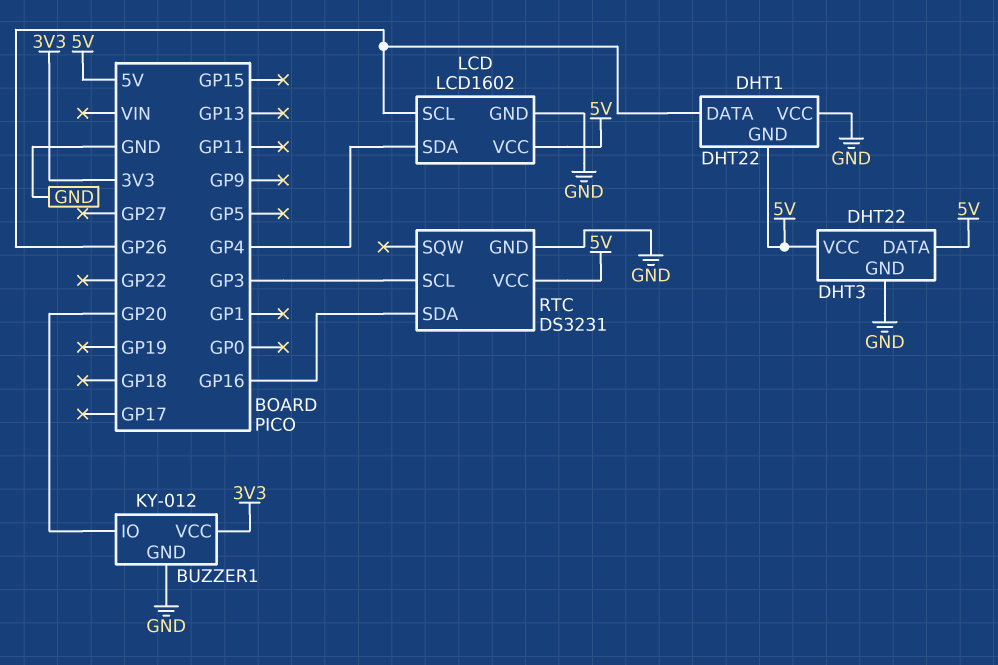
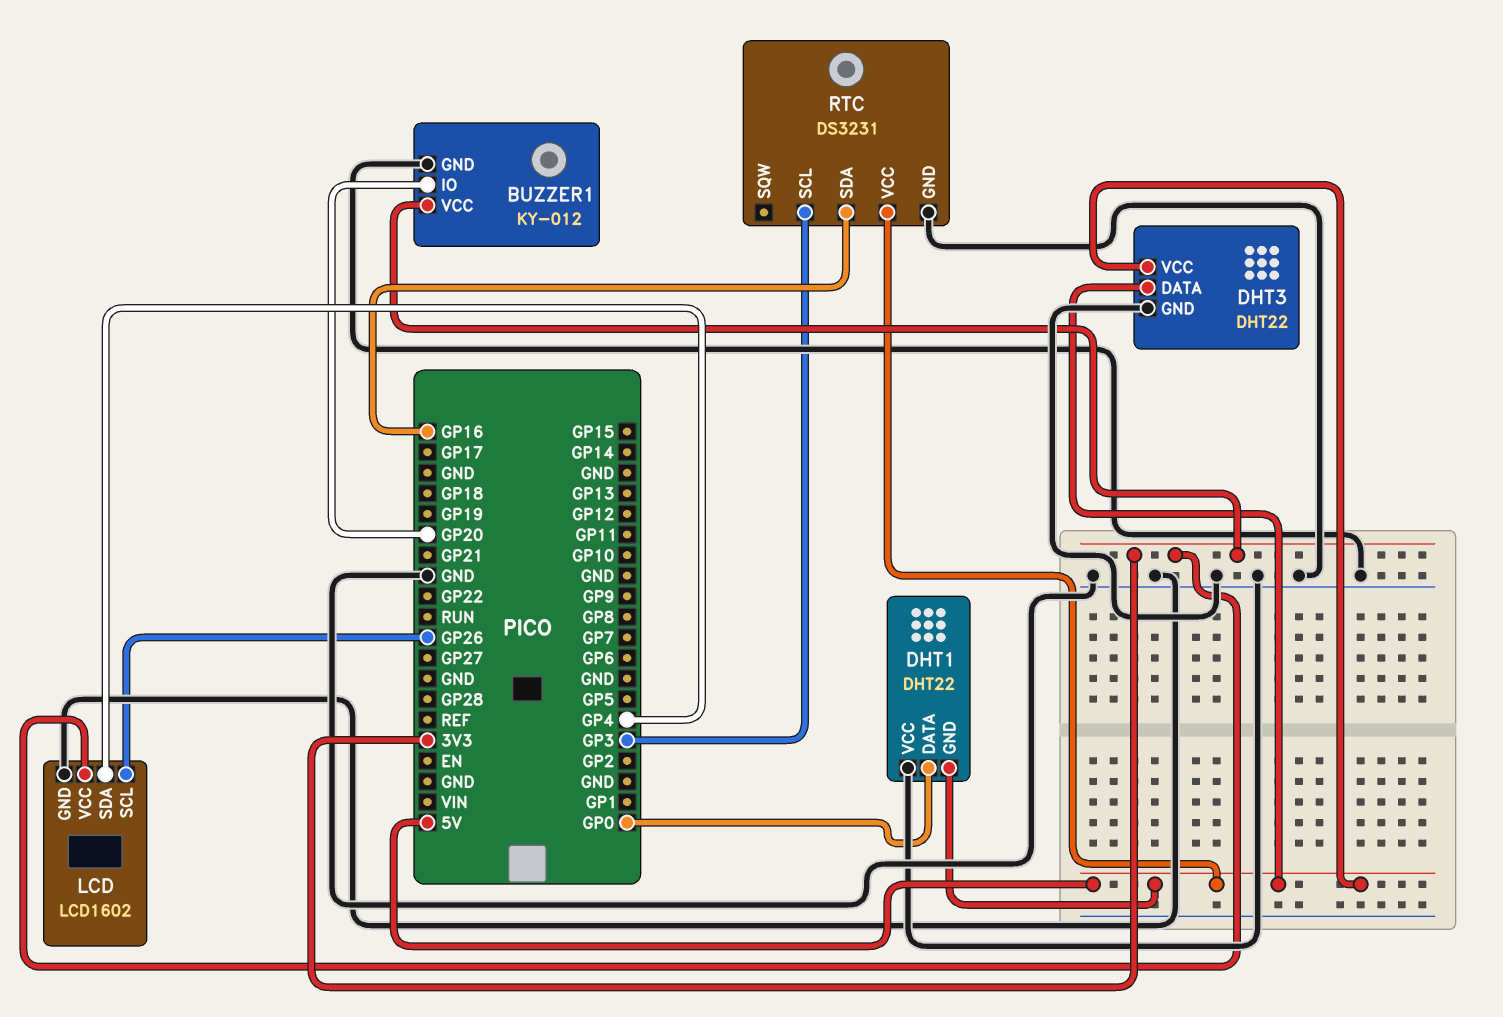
DHT1 pin DATA: GP26 -> GP0
LCD pin VCC: 5V -> 3V3

